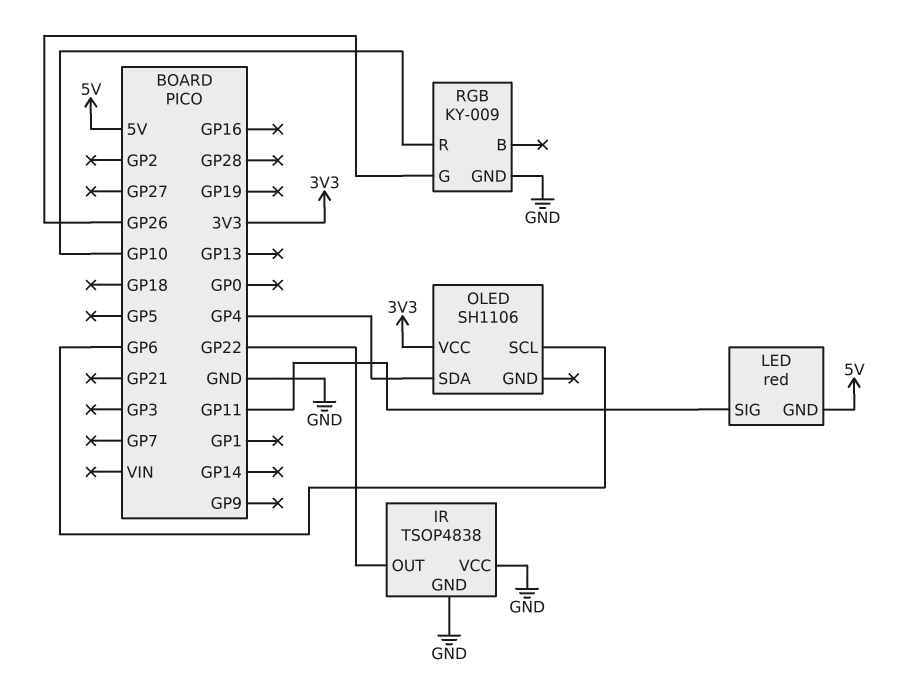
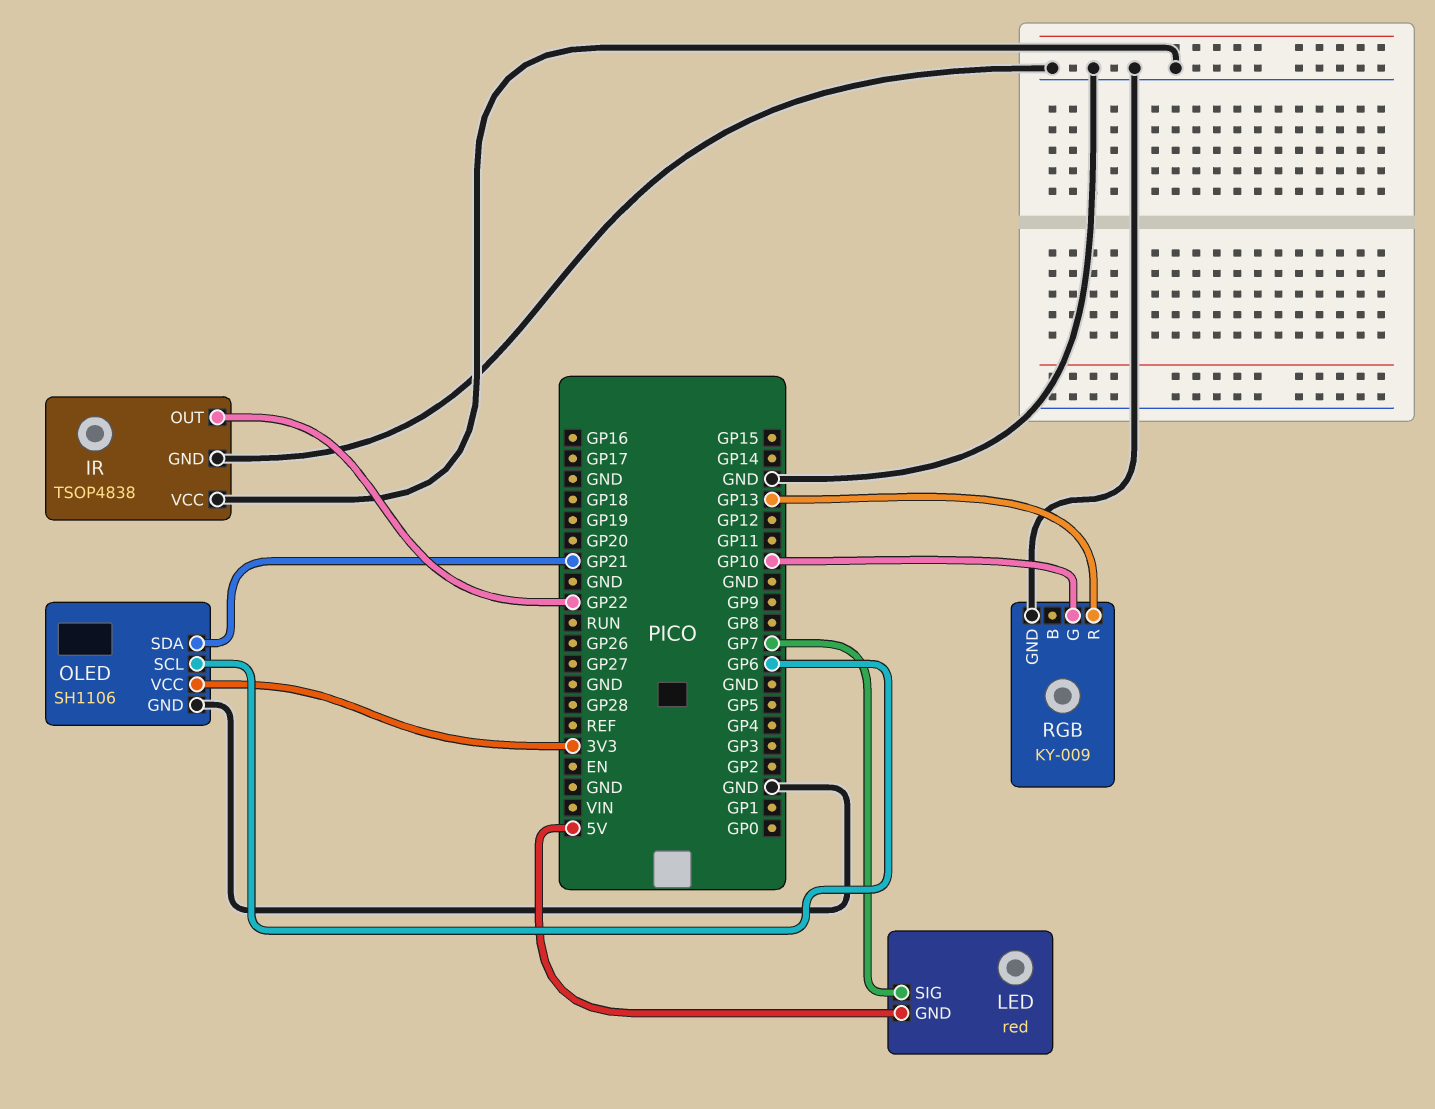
LED pin SIG: GP11 -> GP7
OLED pin GND: none -> GND
OLED pin SDA: GP4 -> GP21
RGB pin G: GP26 -> GP10
RGB pin R: GP10 -> GP13

